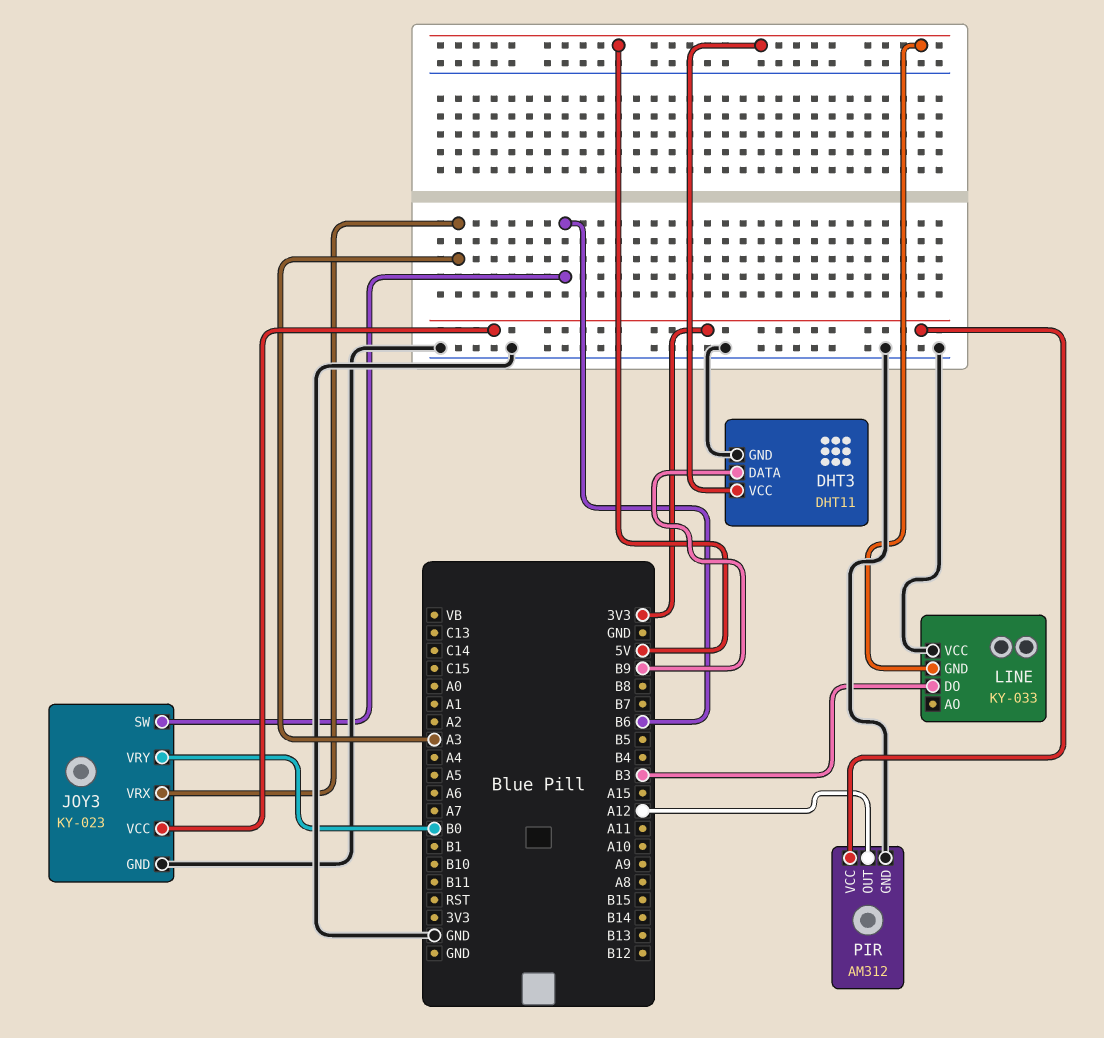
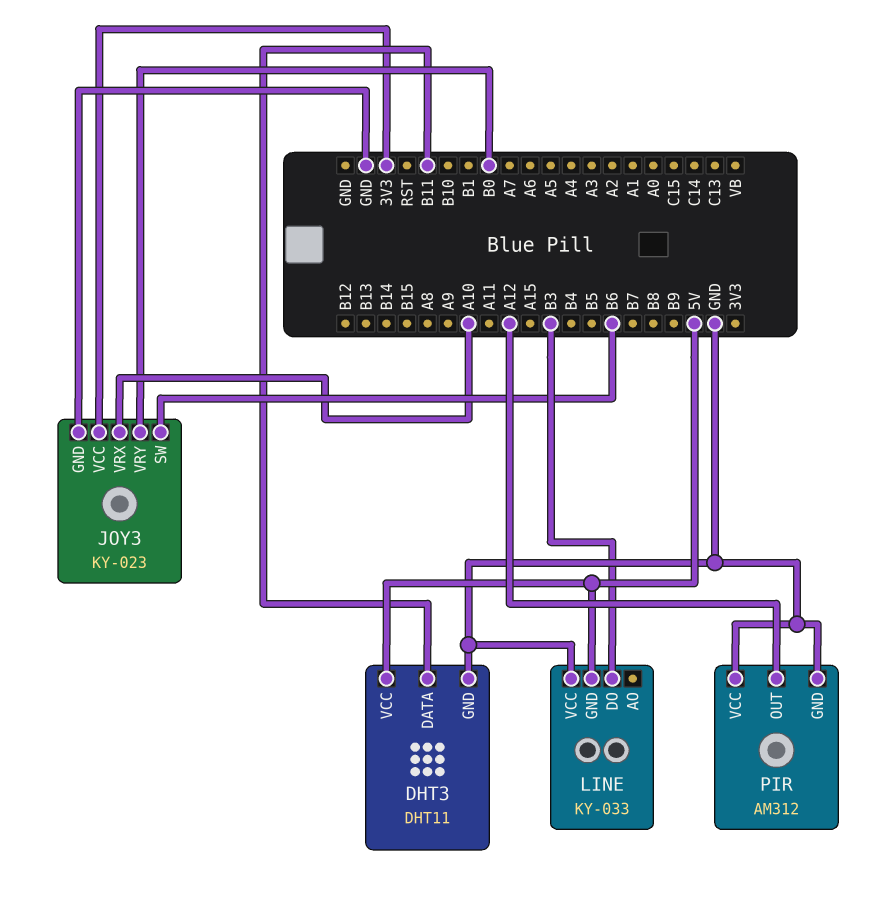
DHT3 pin DATA: B9 -> B11
JOY3 pin VRX: A3 -> A10
PIR pin VCC: 3V3 -> GND

